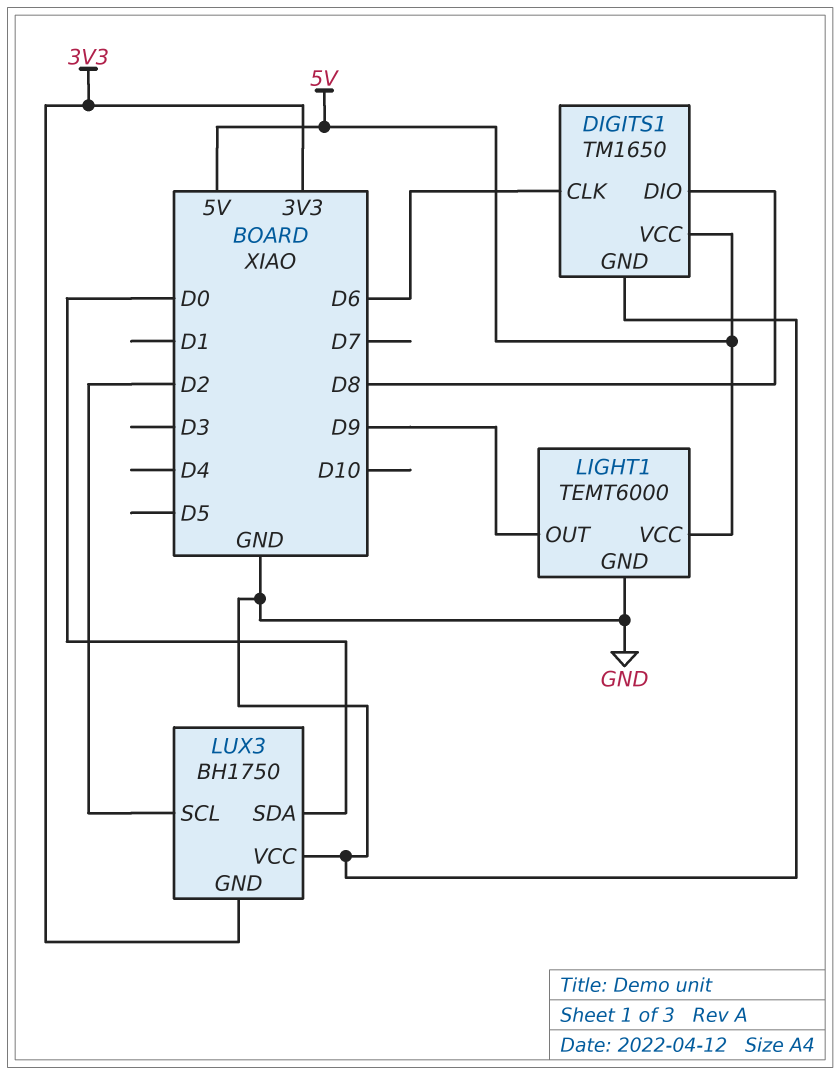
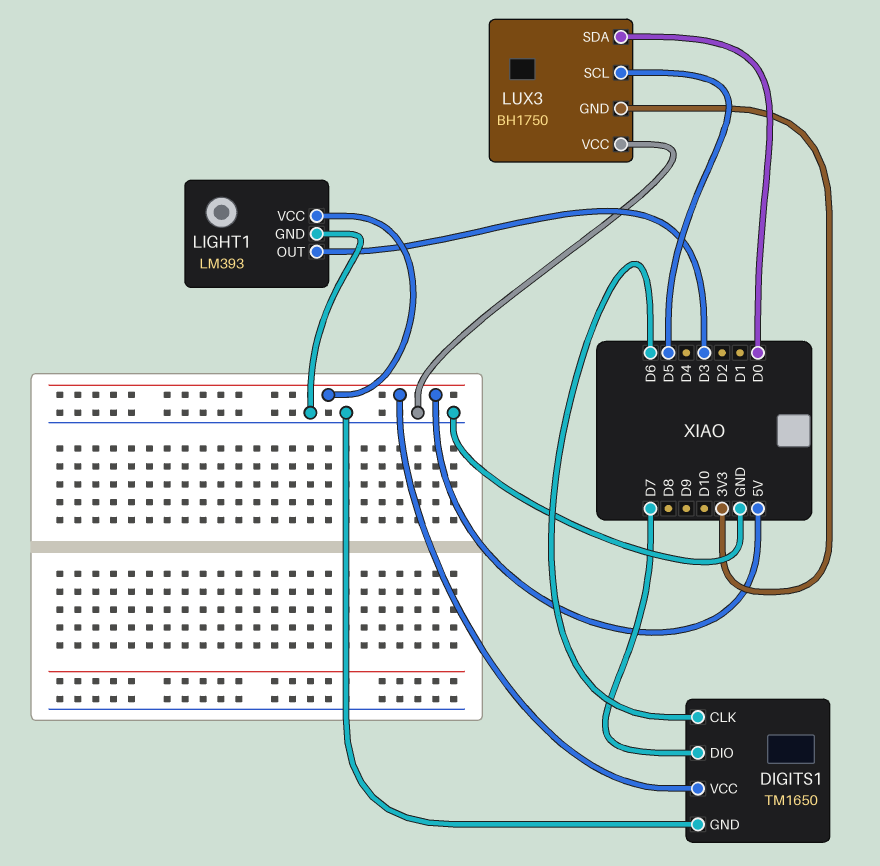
DIGITS1 pin DIO: D8 -> D7
LIGHT1: TEMT6000 -> LM393
LIGHT1 pin OUT: D9 -> D3
LUX3 pin SCL: D2 -> D5

